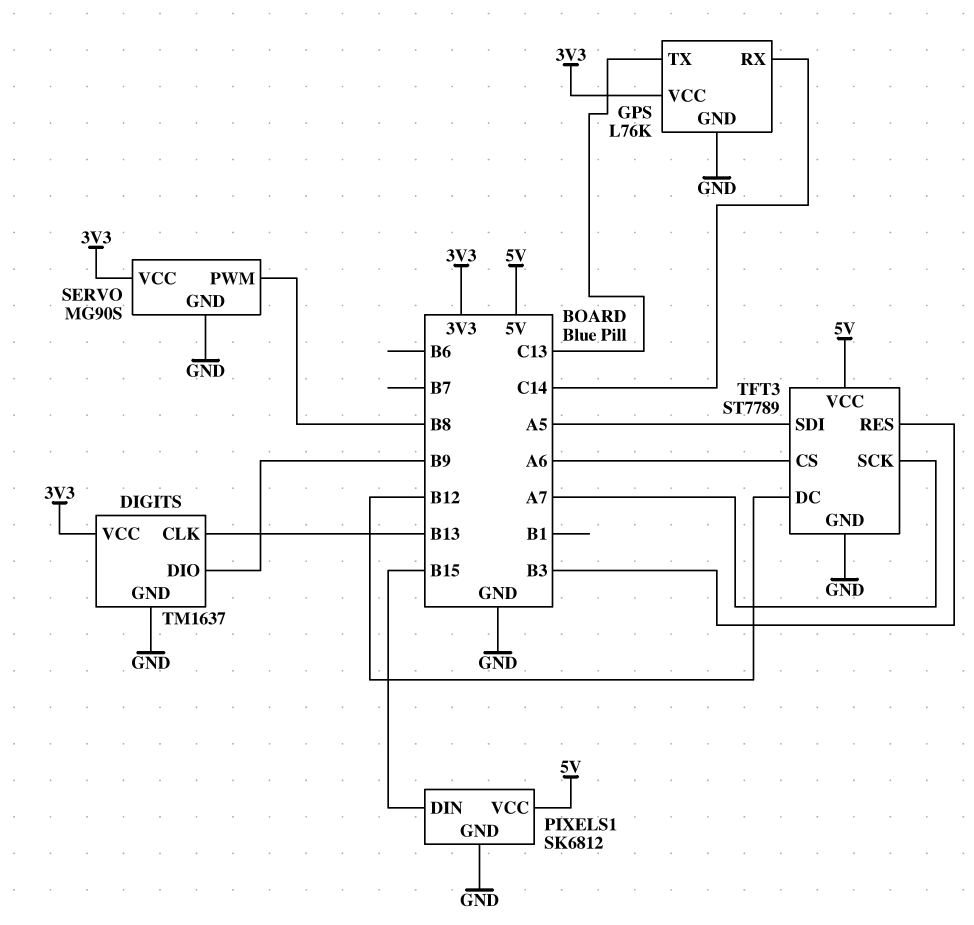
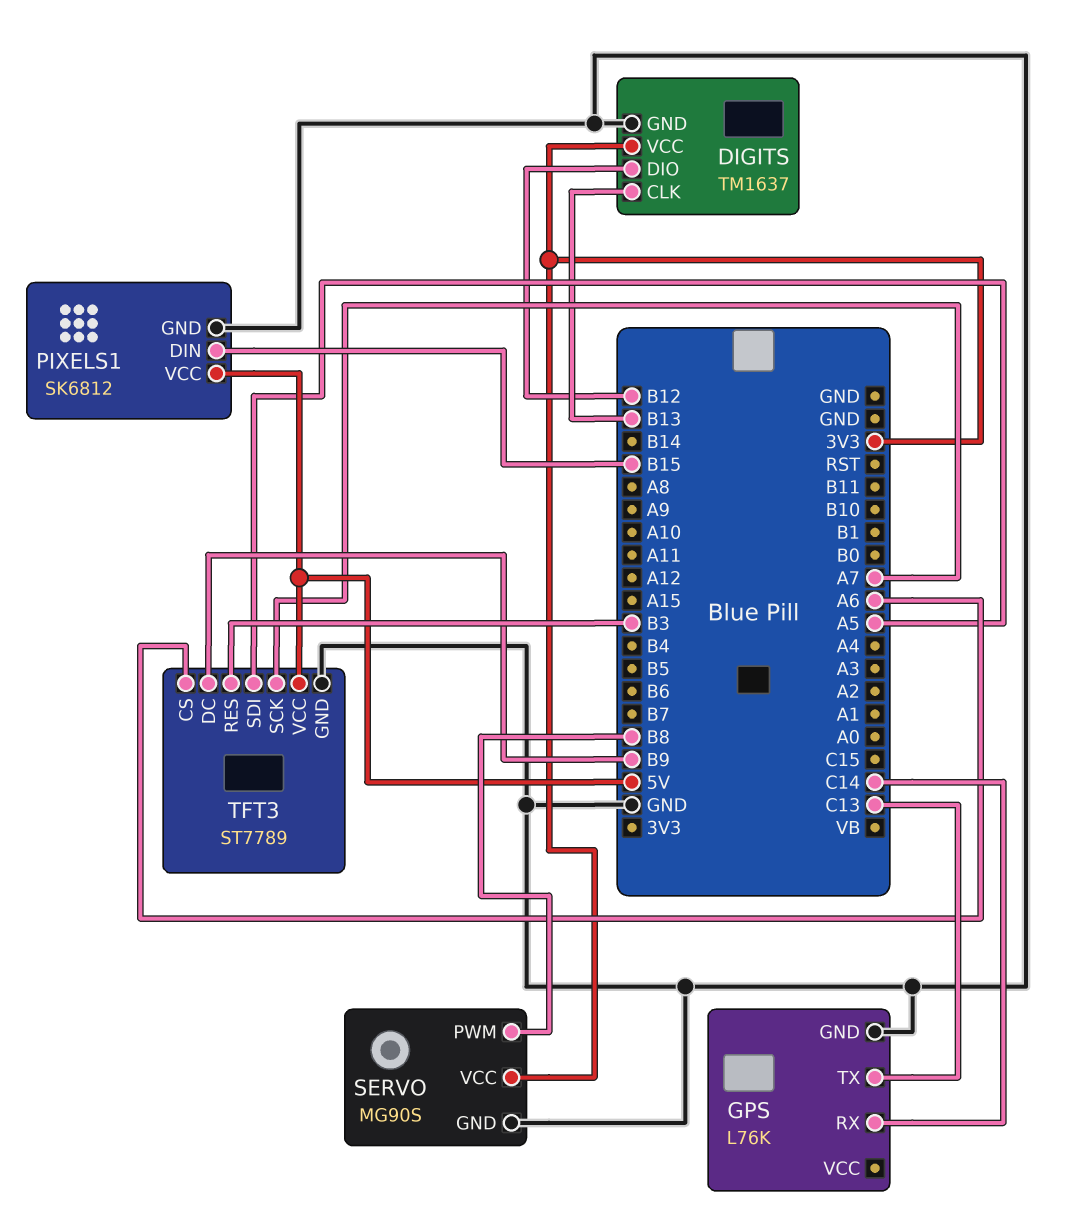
DIGITS pin DIO: B9 -> B12
GPS pin VCC: 3V3 -> none
TFT3 pin DC: B12 -> B9

